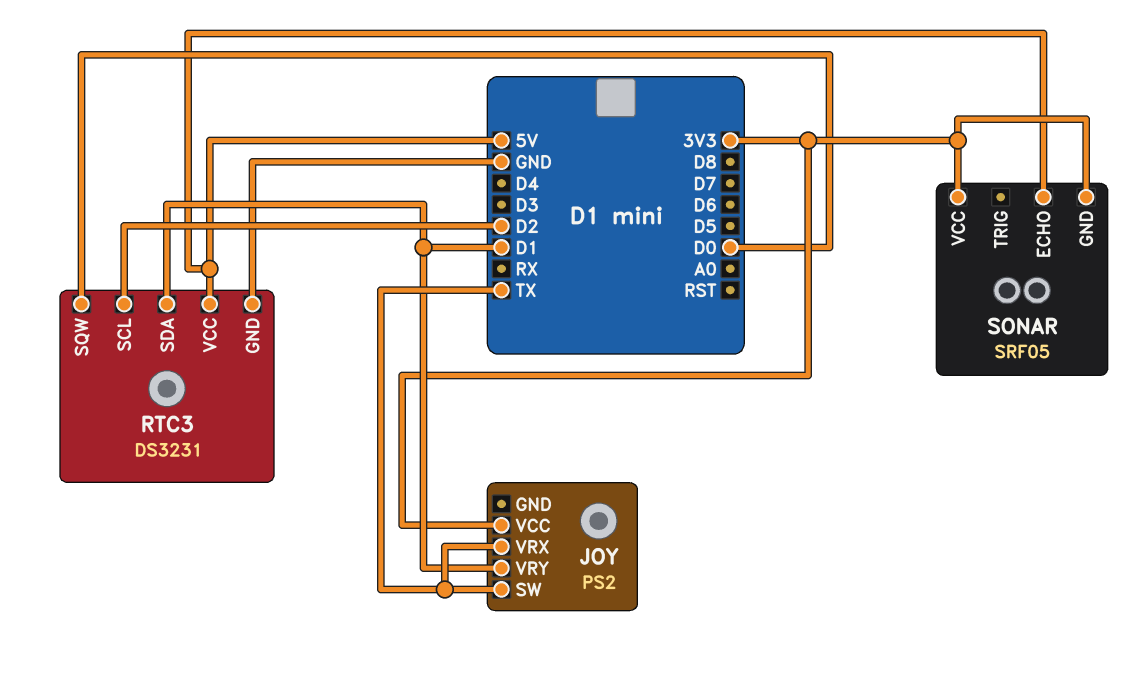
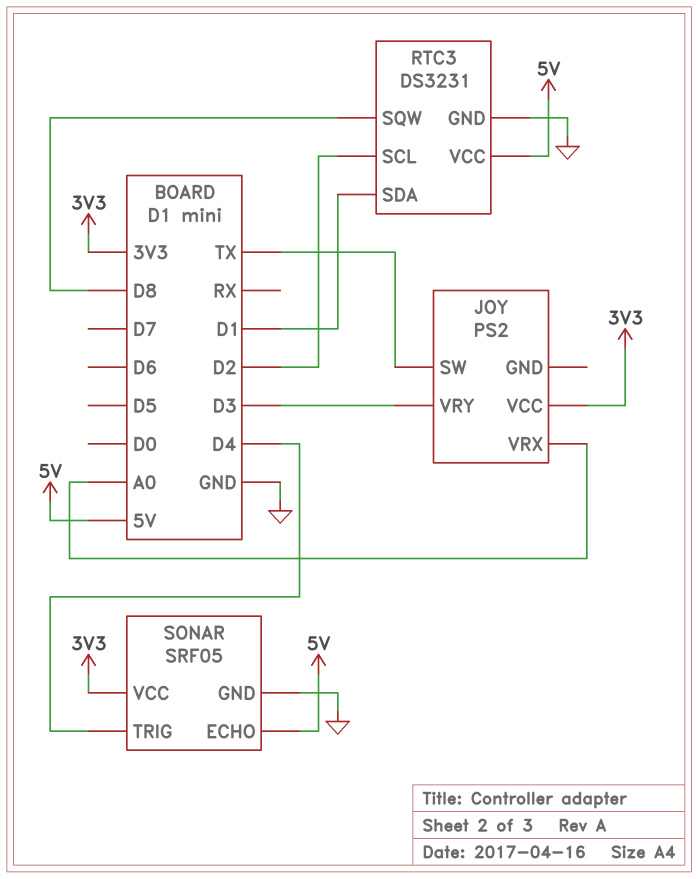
JOY pin VRX: TX -> A0
JOY pin VRY: D1 -> D3
RTC3 pin SQW: D0 -> D8
SONAR pin GND: 3V3 -> GND
SONAR pin TRIG: none -> D4

